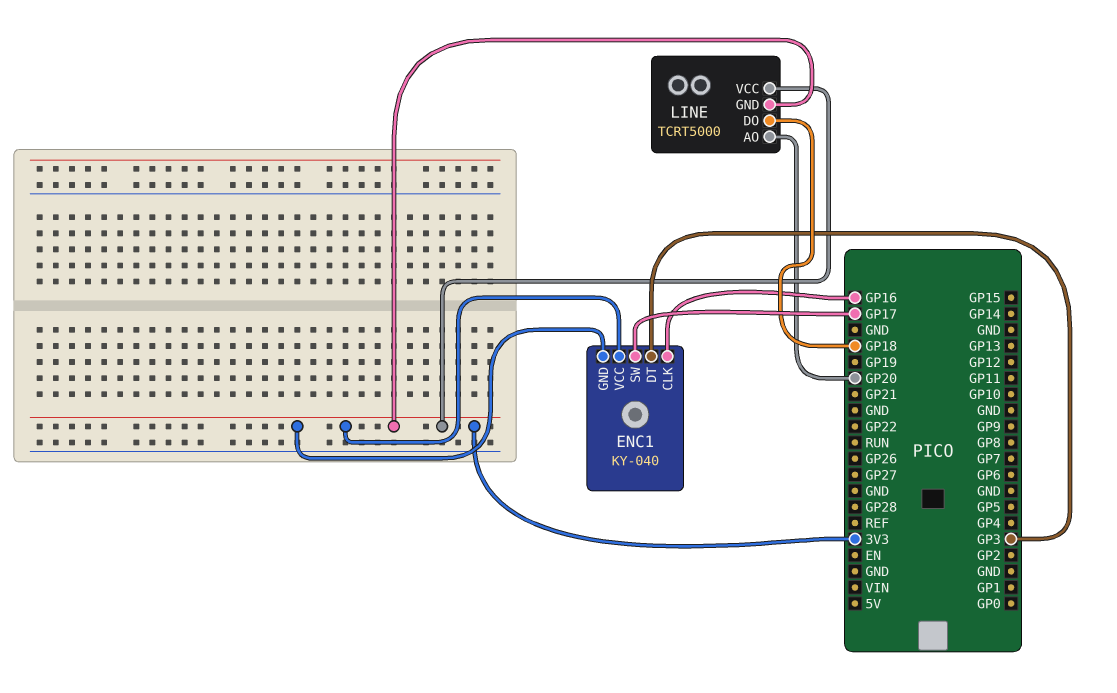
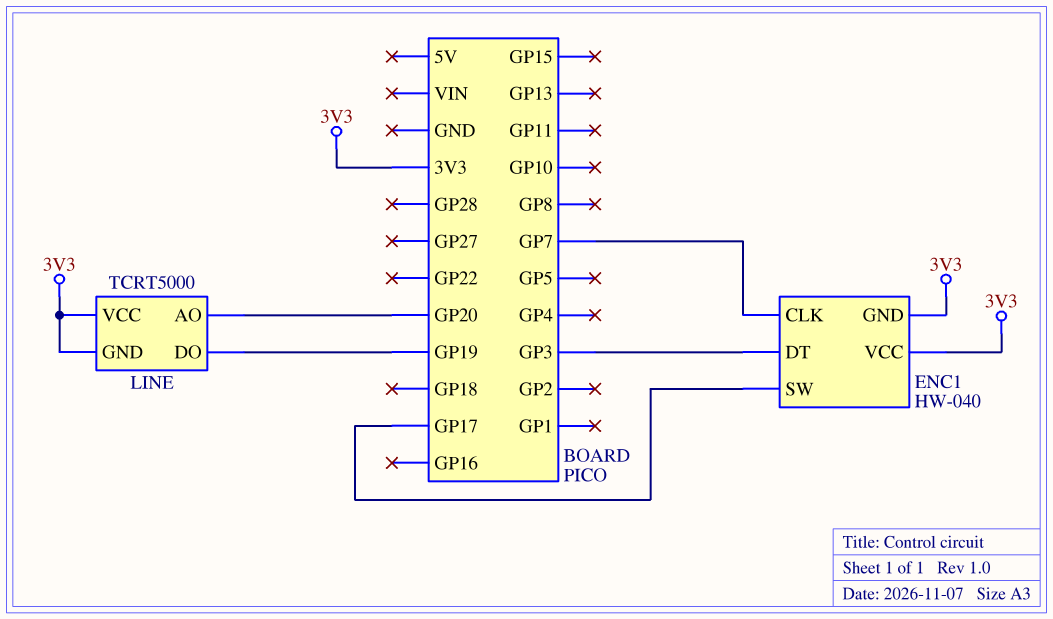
ENC1: KY-040 -> HW-040
ENC1 pin CLK: GP16 -> GP7
LINE pin DO: GP18 -> GP19

